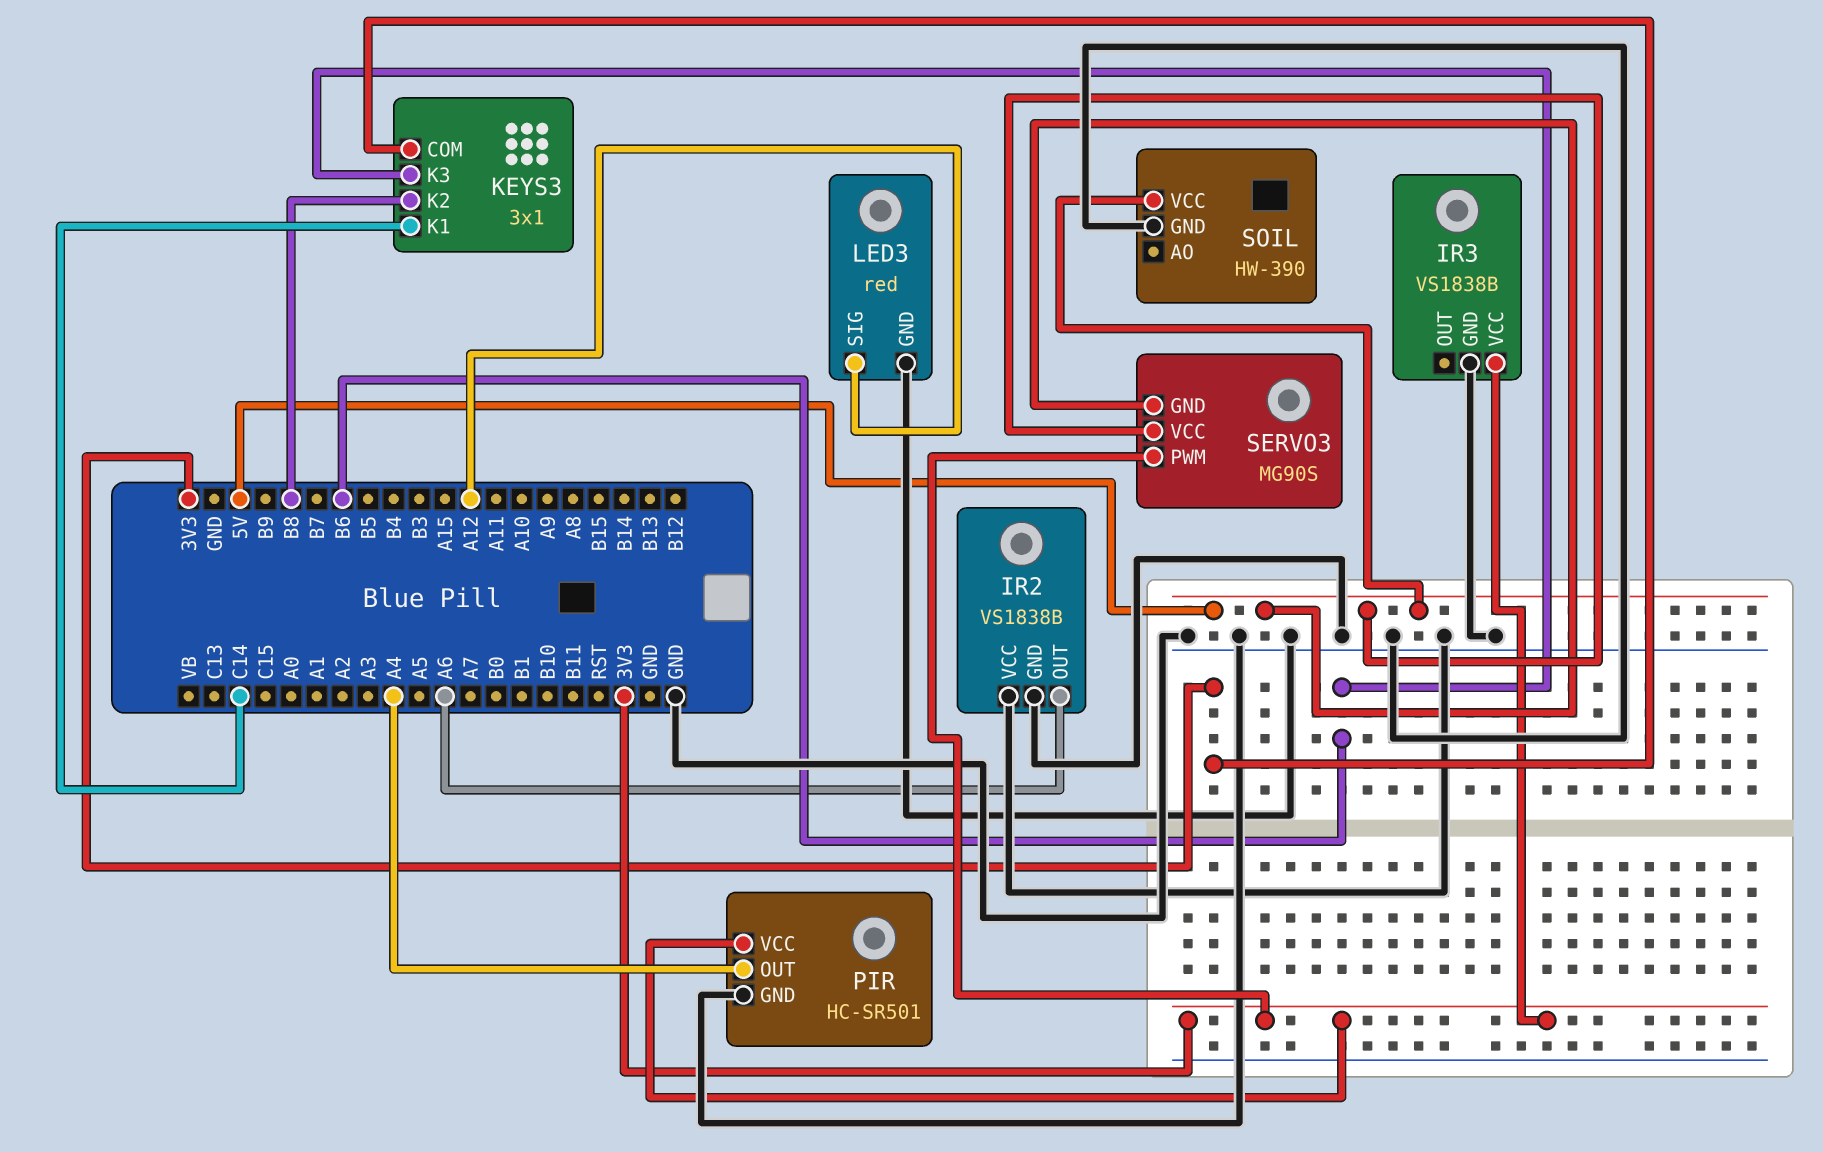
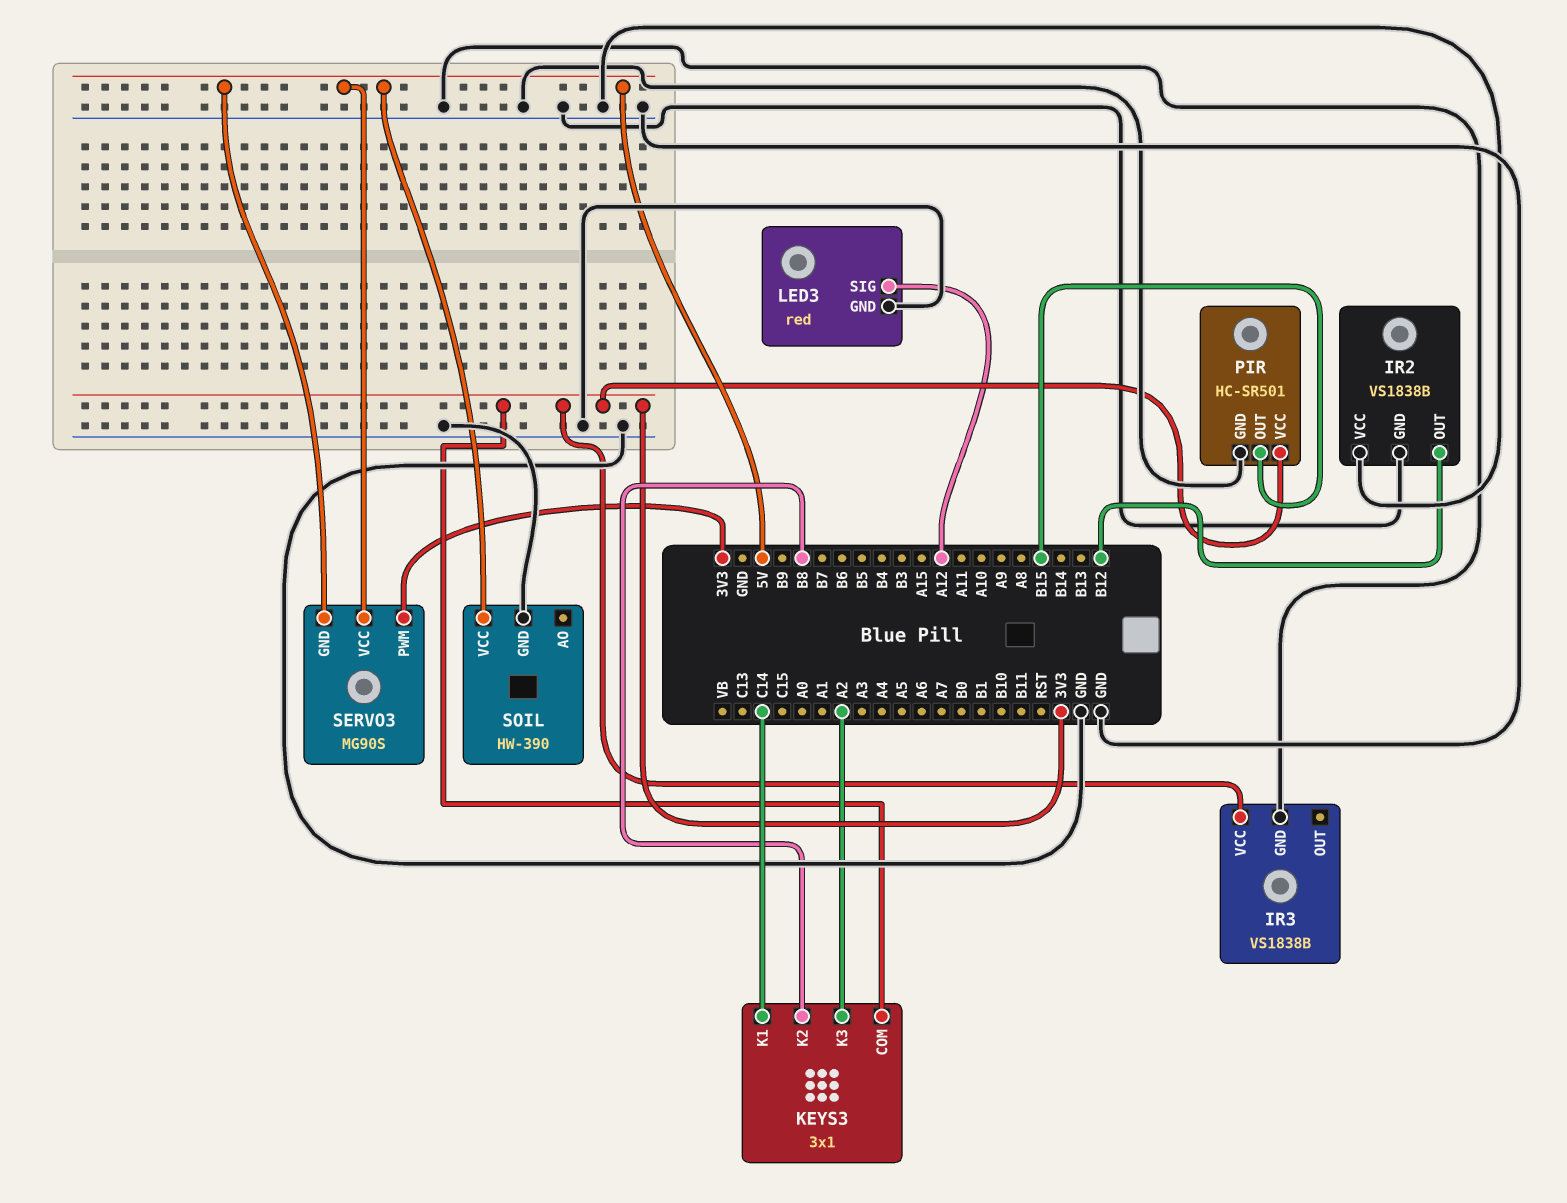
IR2 pin OUT: A6 -> B12
KEYS3 pin K3: B6 -> A2
PIR pin OUT: A4 -> B15

